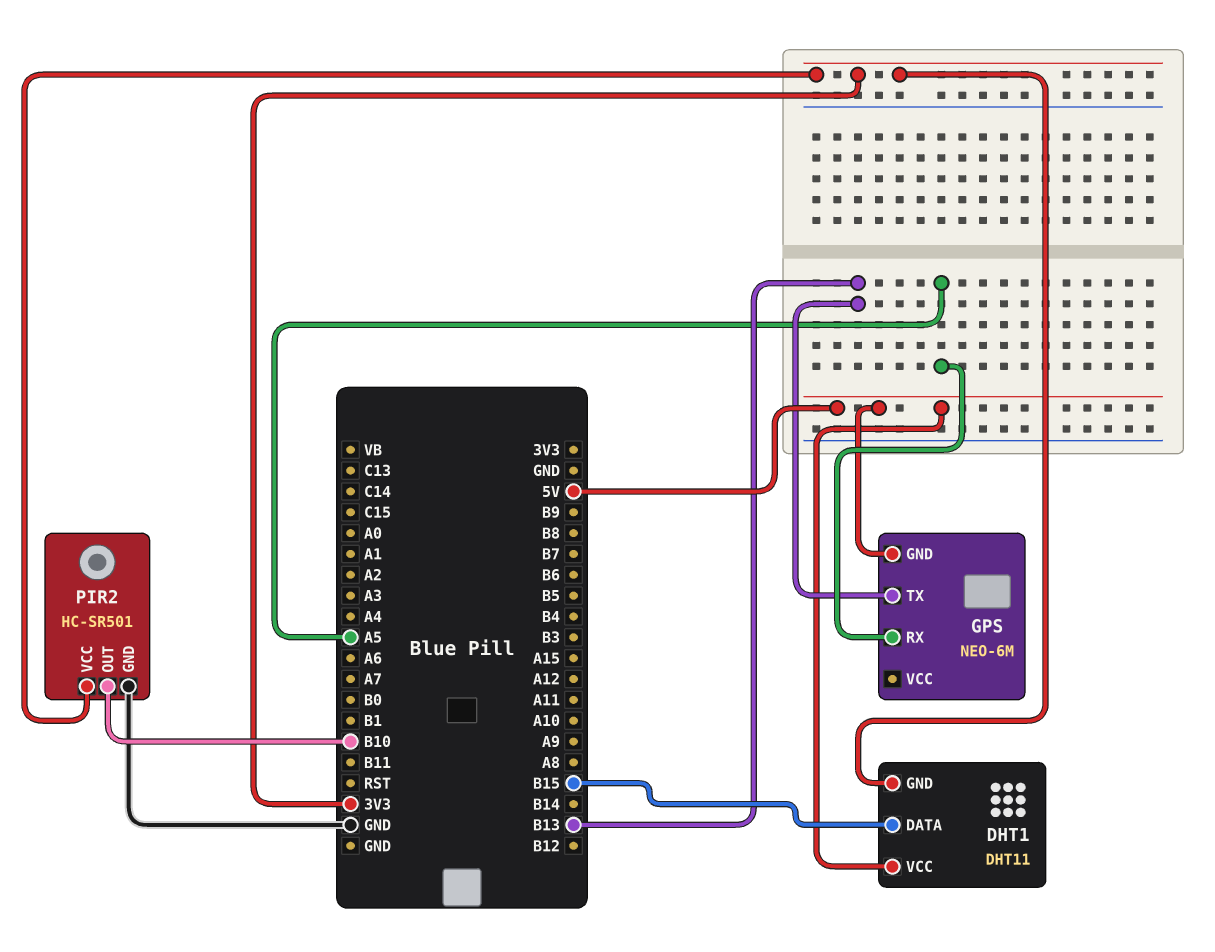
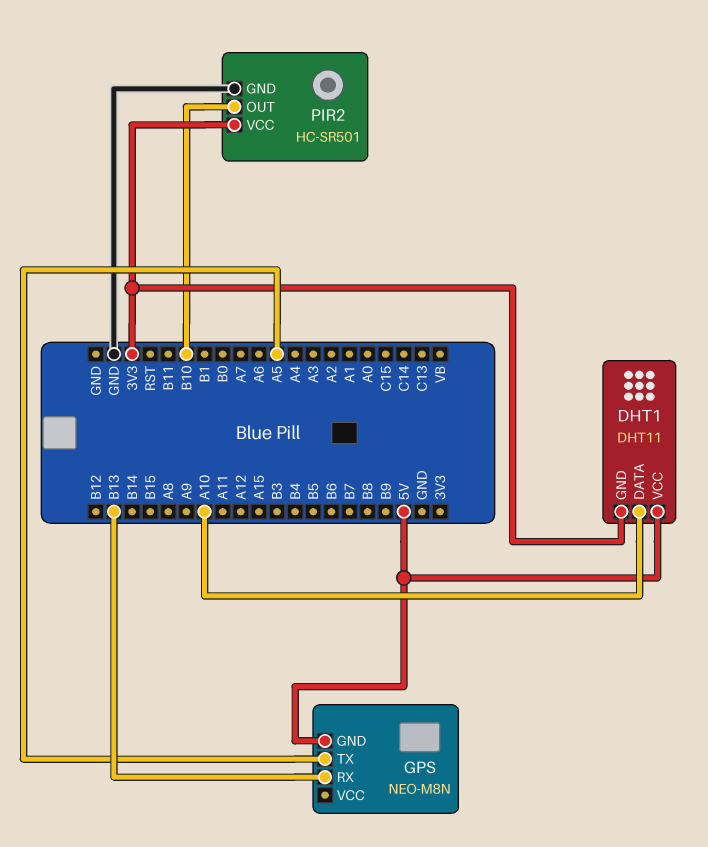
DHT1 pin DATA: B15 -> A10
GPS: NEO-6M -> NEO-M8N
GPS pin RX: A5 -> B13
GPS pin TX: B13 -> A5

